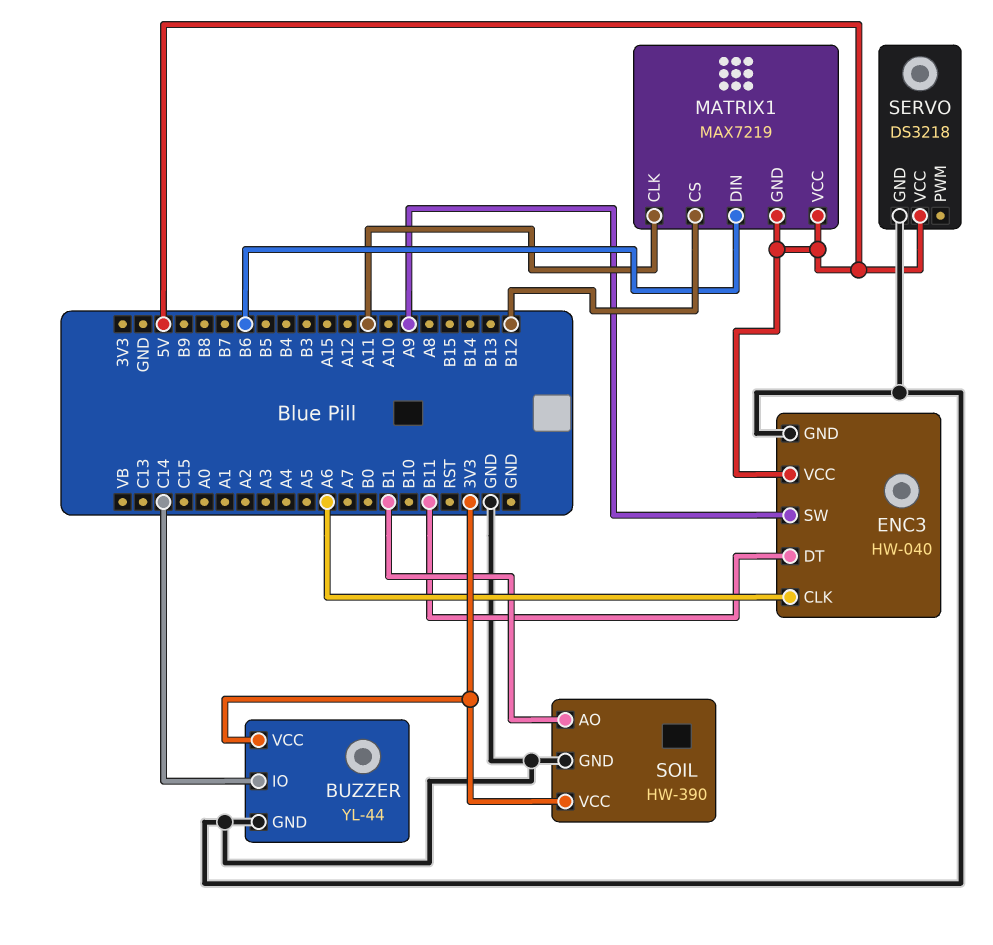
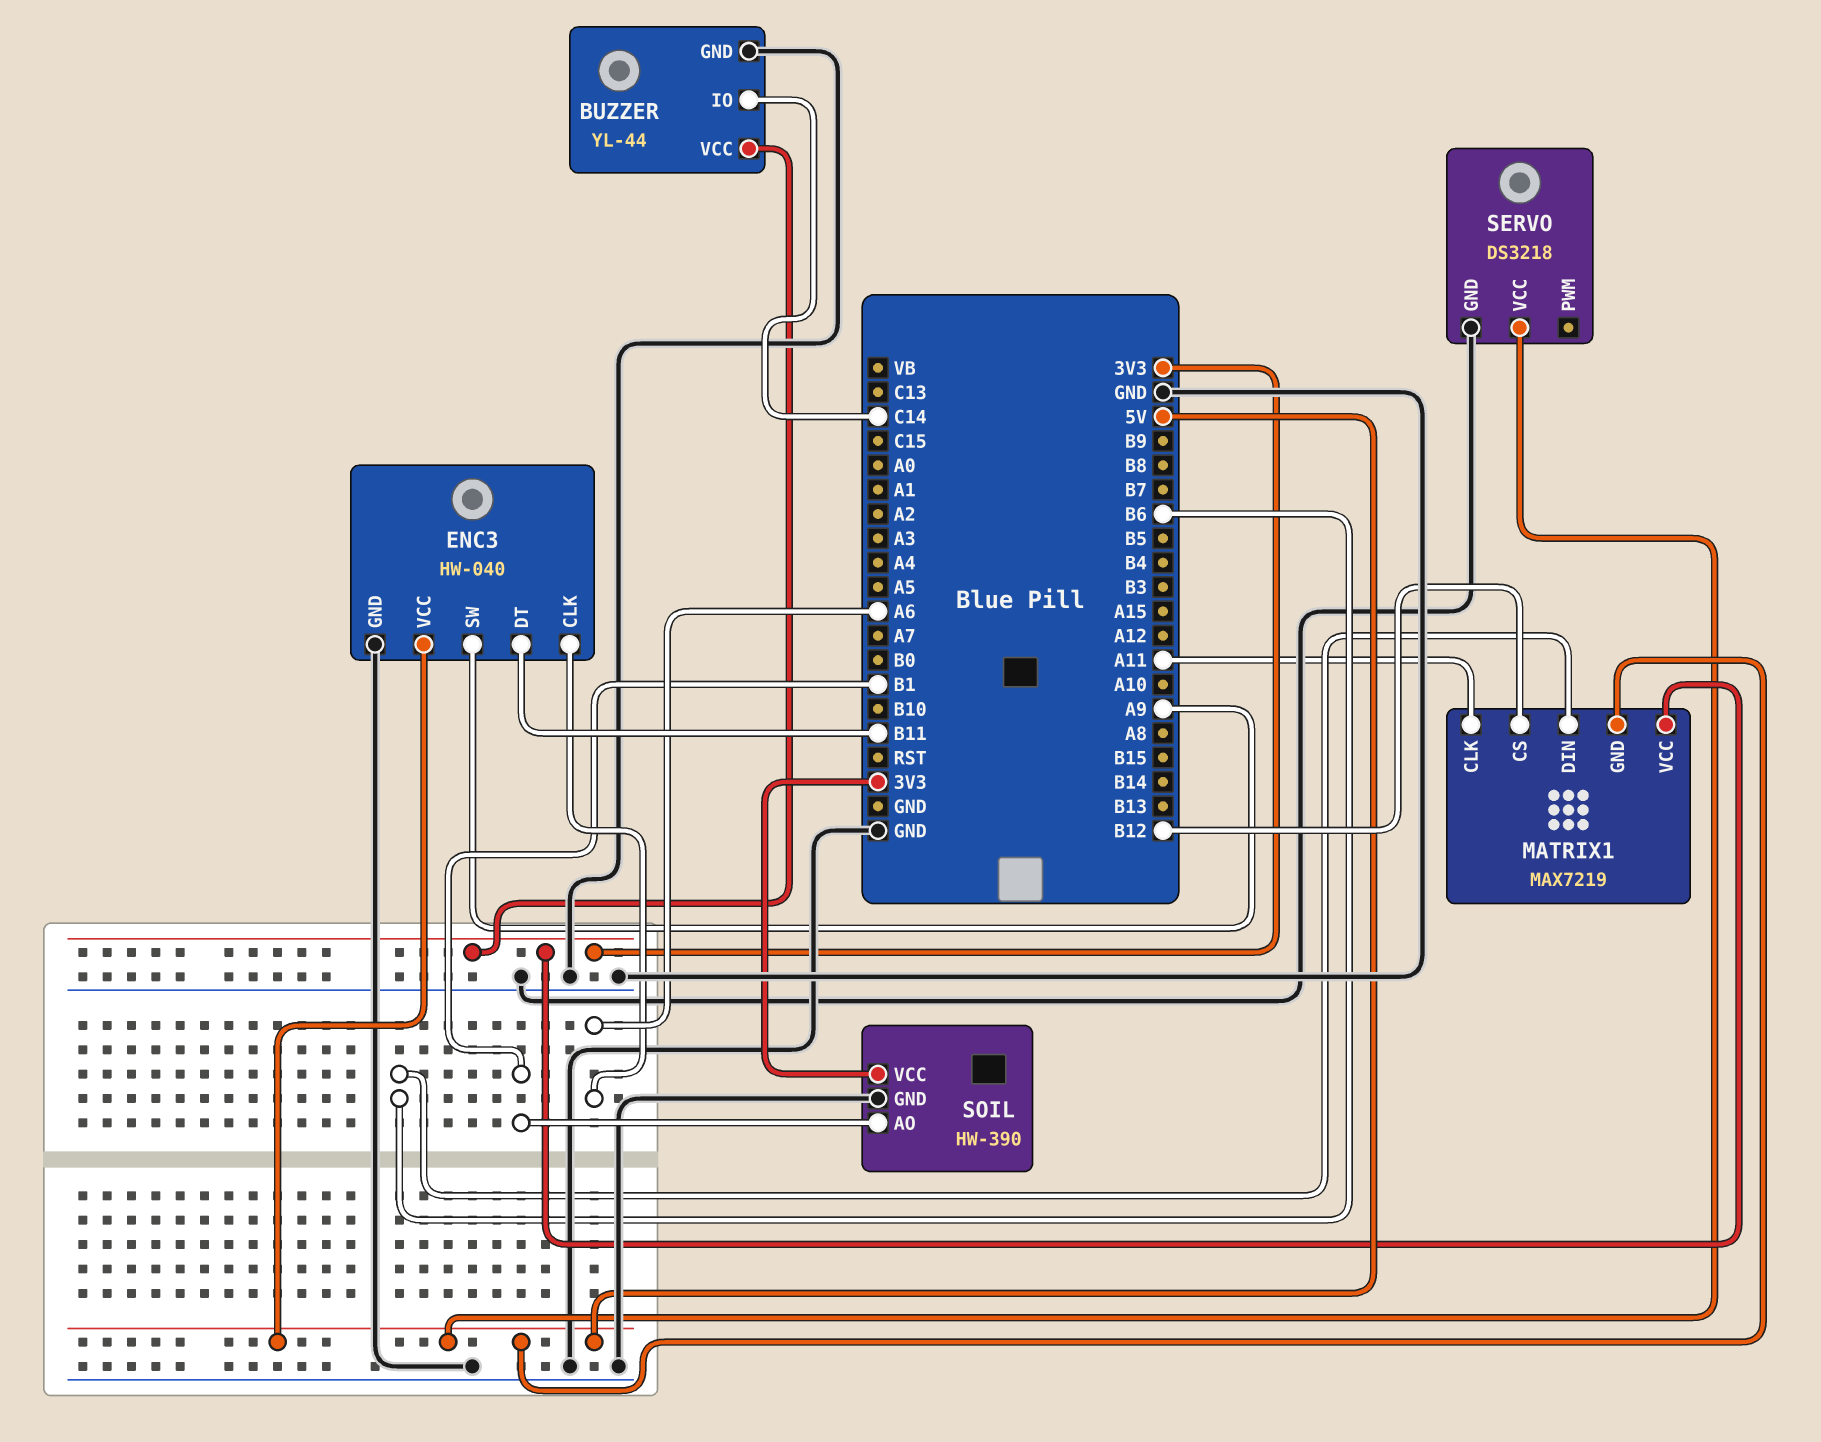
MATRIX1 pin VCC: 5V -> 3V3

